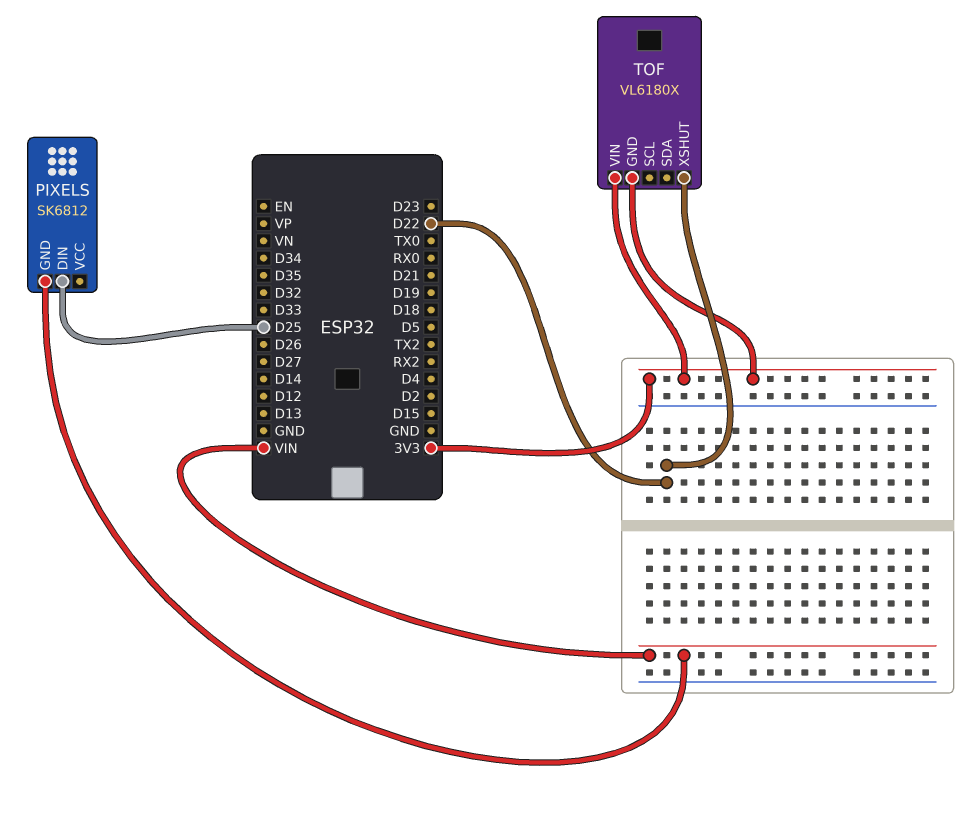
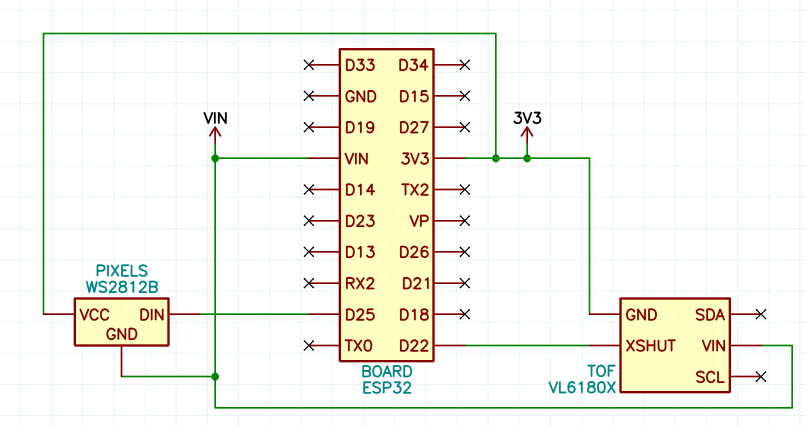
PIXELS: SK6812 -> WS2812B
PIXELS pin VCC: none -> 3V3
TOF pin VIN: 3V3 -> VIN

